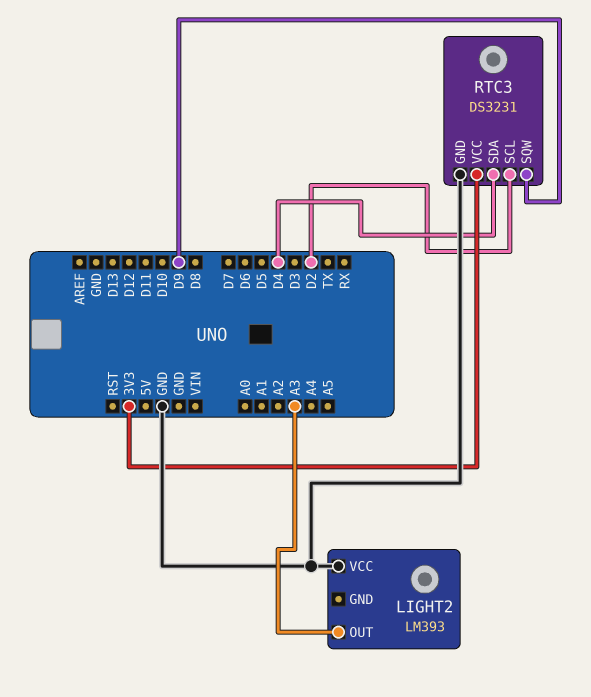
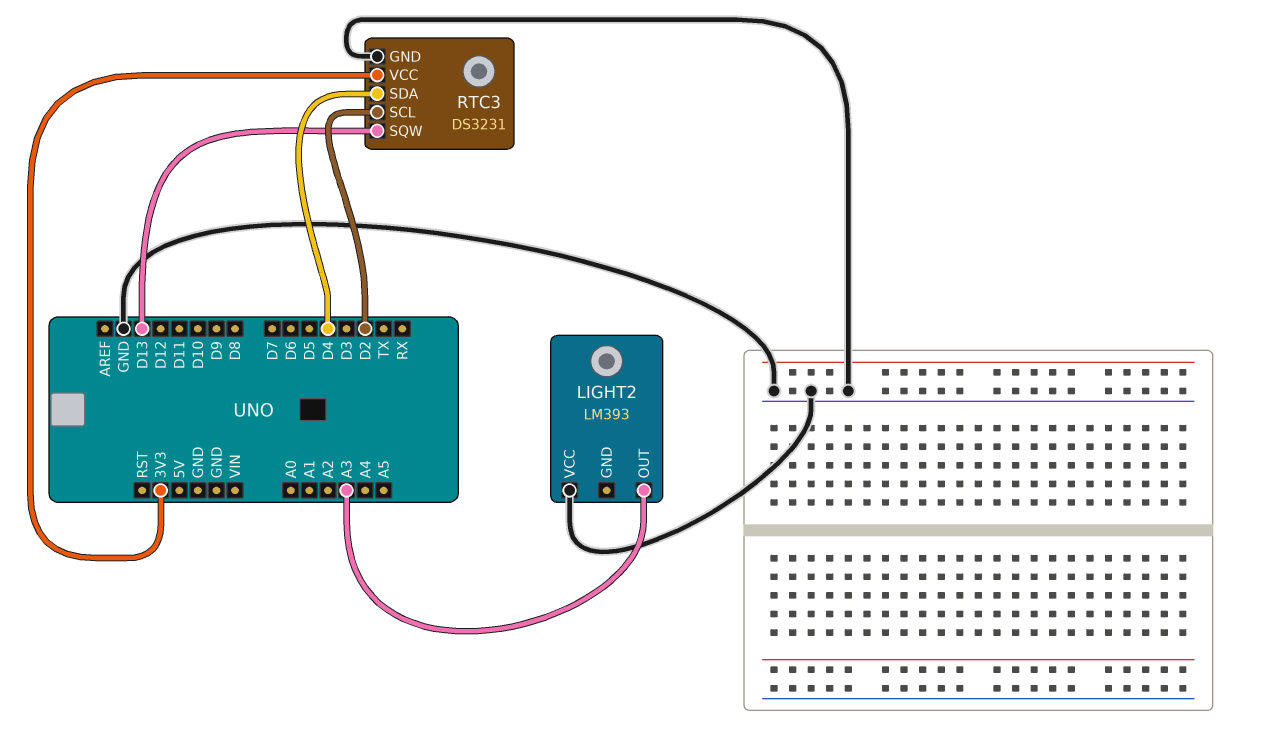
RTC3 pin SQW: D9 -> D13

